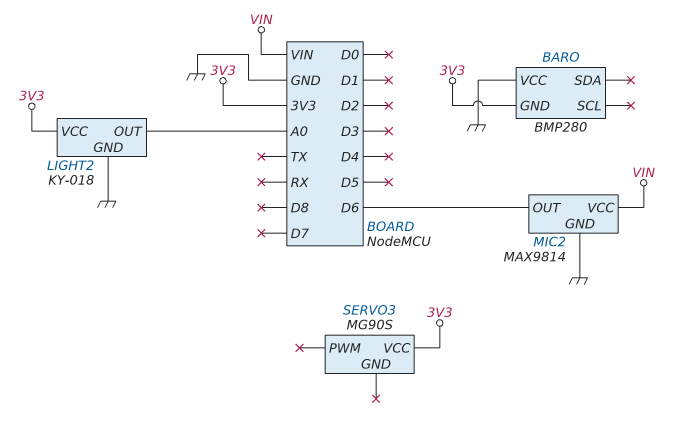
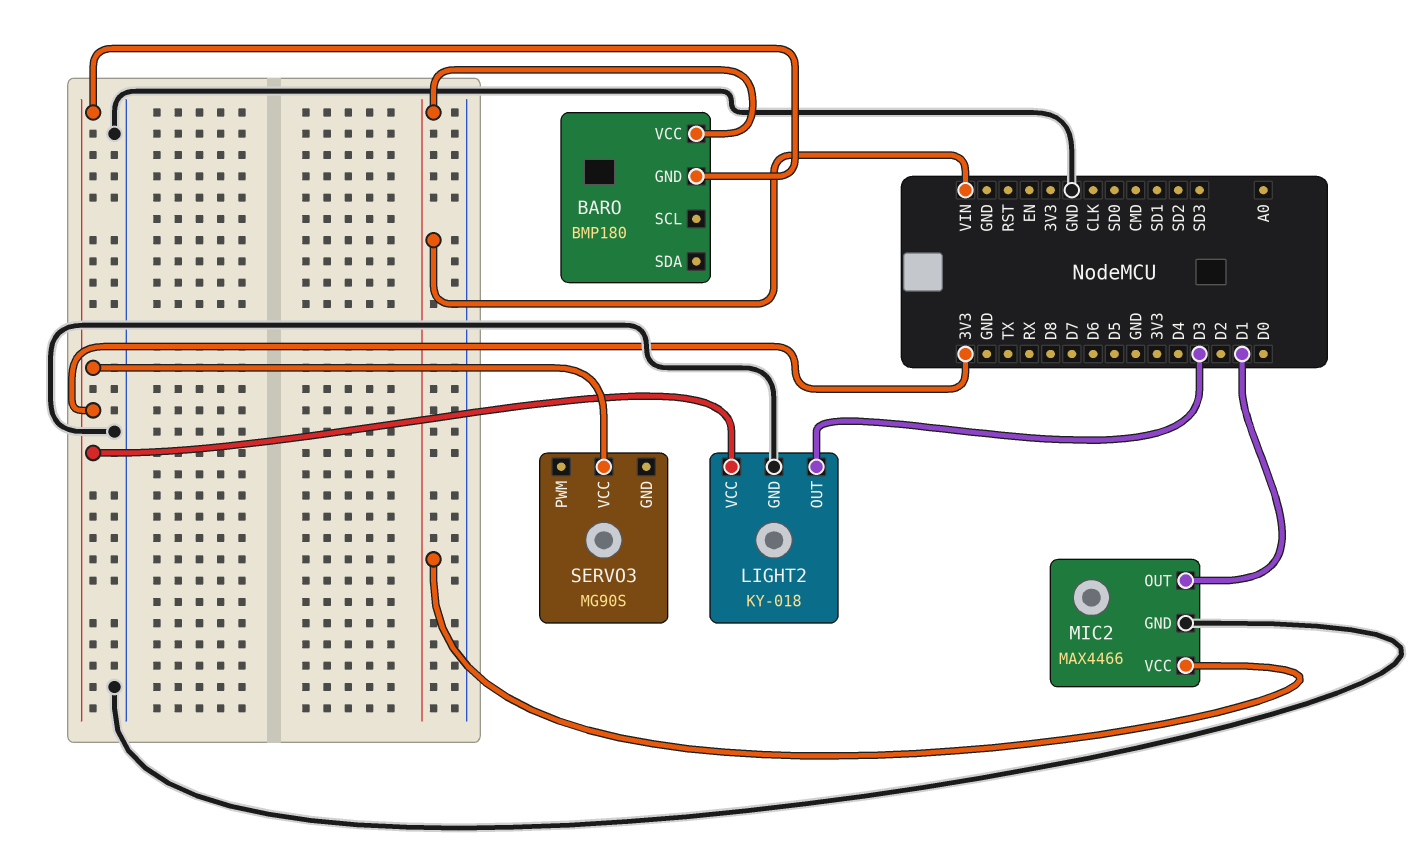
BARO: BMP280 -> BMP180
BARO pin VCC: GND -> VIN
LIGHT2 pin OUT: A0 -> D3
MIC2: MAX9814 -> MAX4466
MIC2 pin OUT: D6 -> D1

